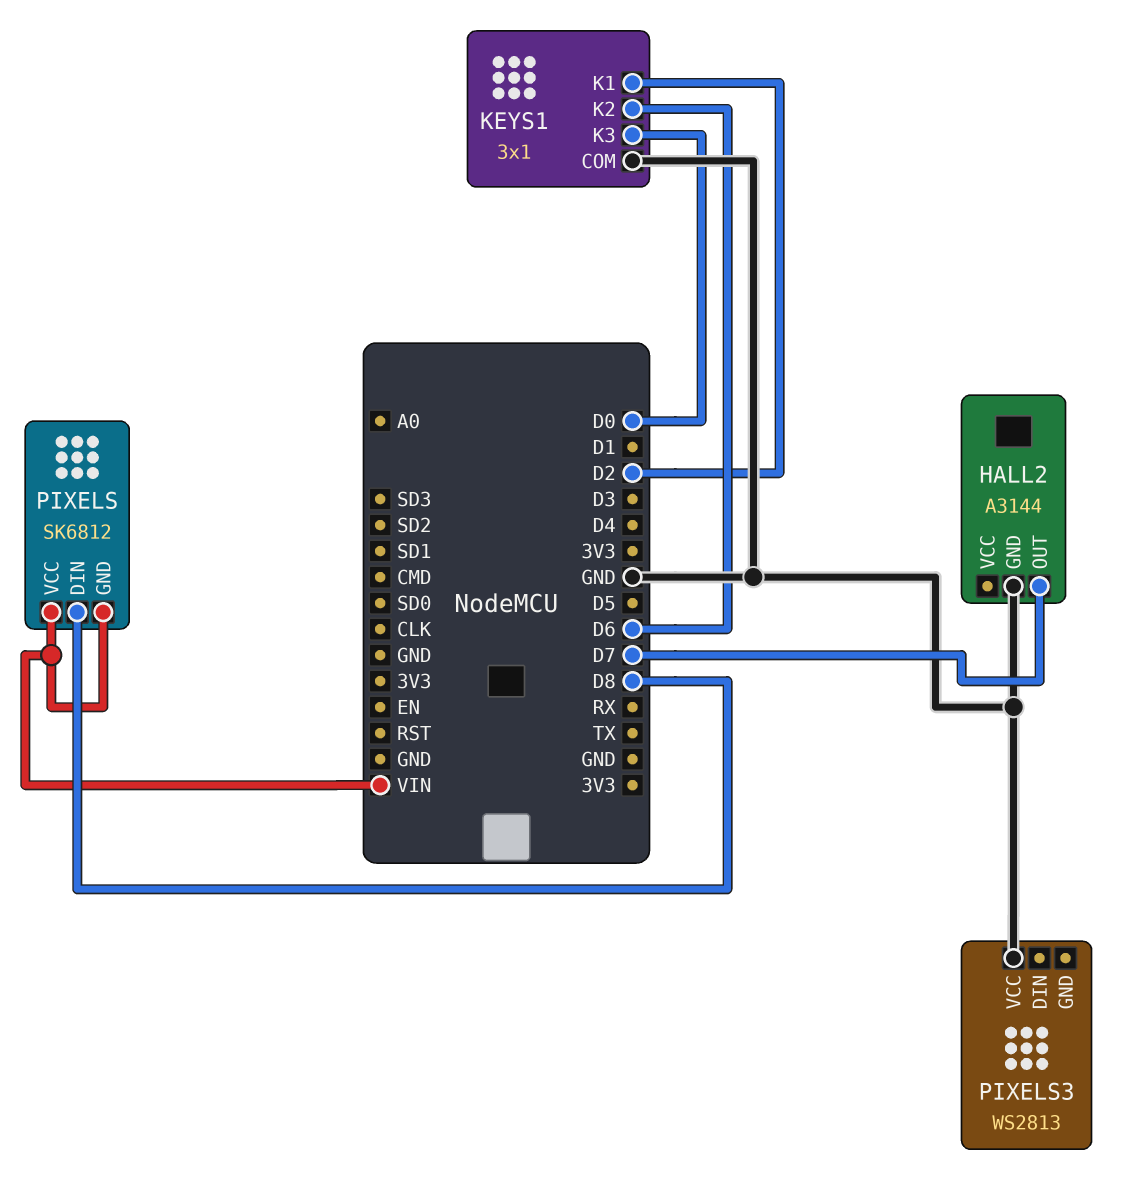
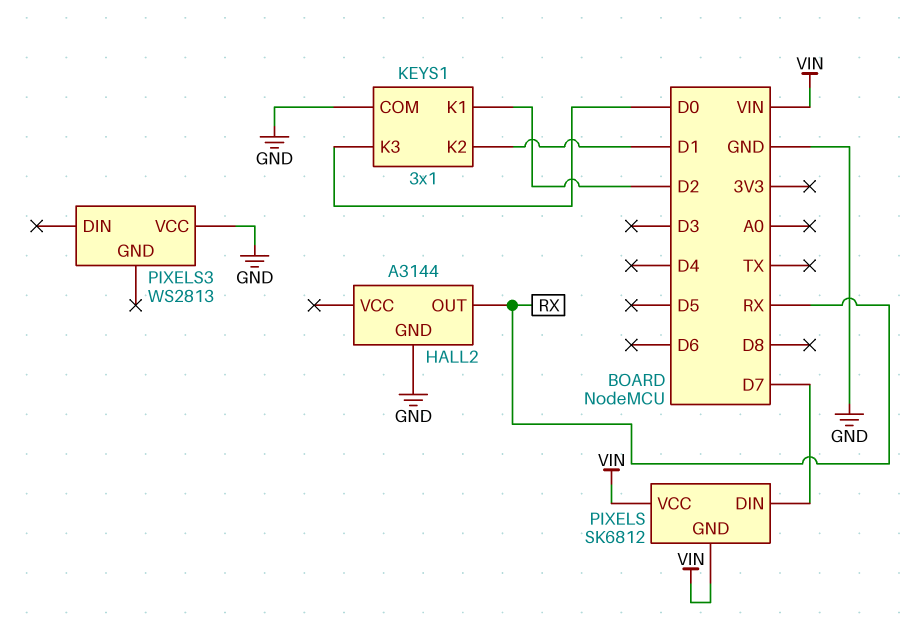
HALL2 pin OUT: D7 -> RX
KEYS1 pin K2: D6 -> D1
PIXELS pin DIN: D8 -> D7

